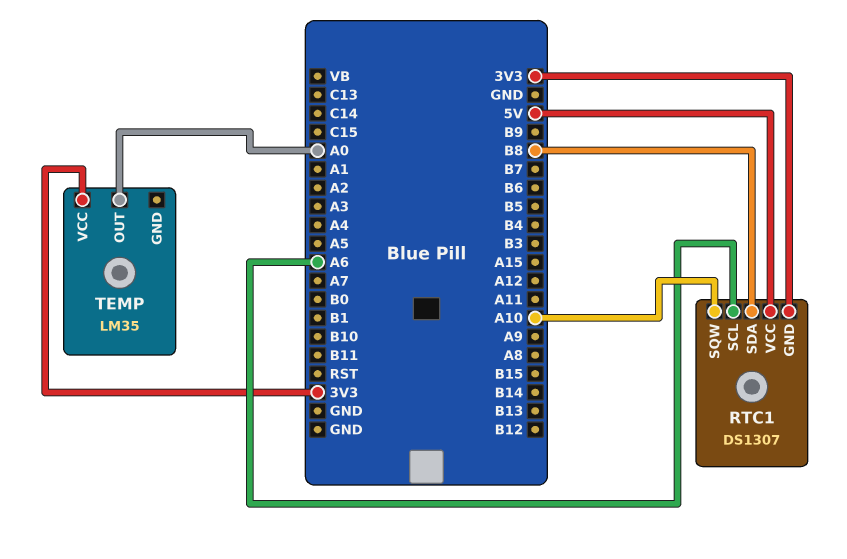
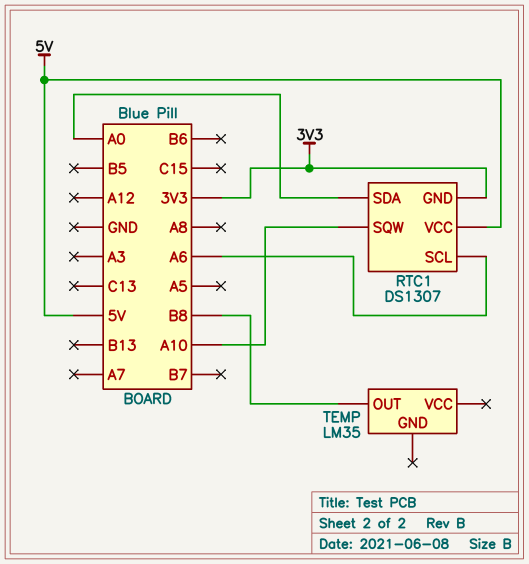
RTC1 pin SDA: B8 -> A0
TEMP pin OUT: A0 -> B8
TEMP pin VCC: 3V3 -> none

